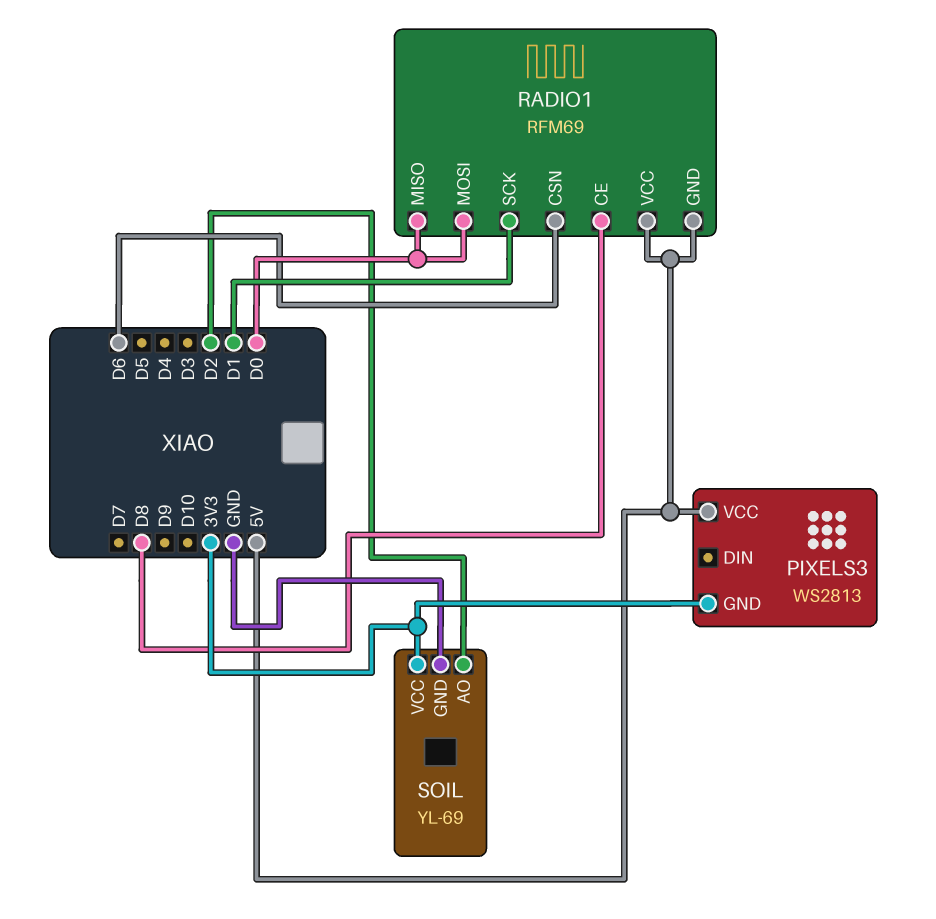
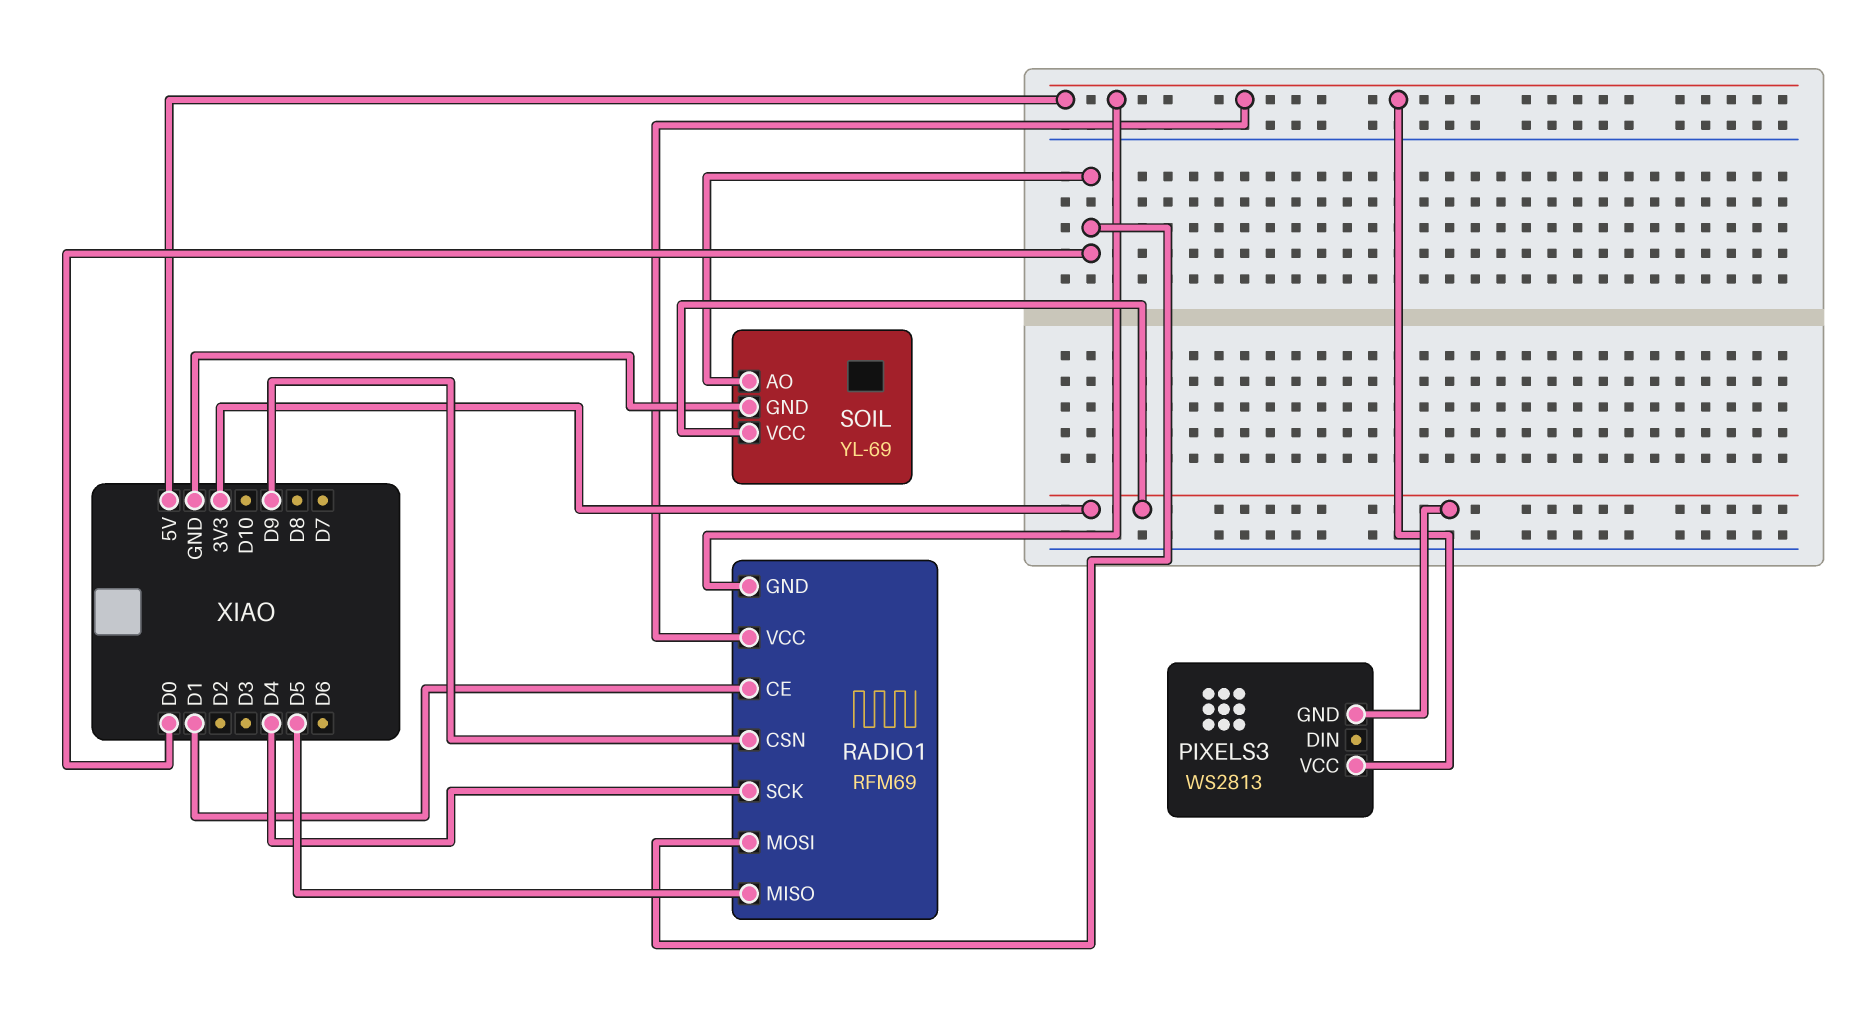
RADIO1 pin CE: D8 -> D1
RADIO1 pin CSN: D6 -> D9
RADIO1 pin MISO: D0 -> D5
RADIO1 pin SCK: D1 -> D4
SOIL pin AO: D2 -> D0

